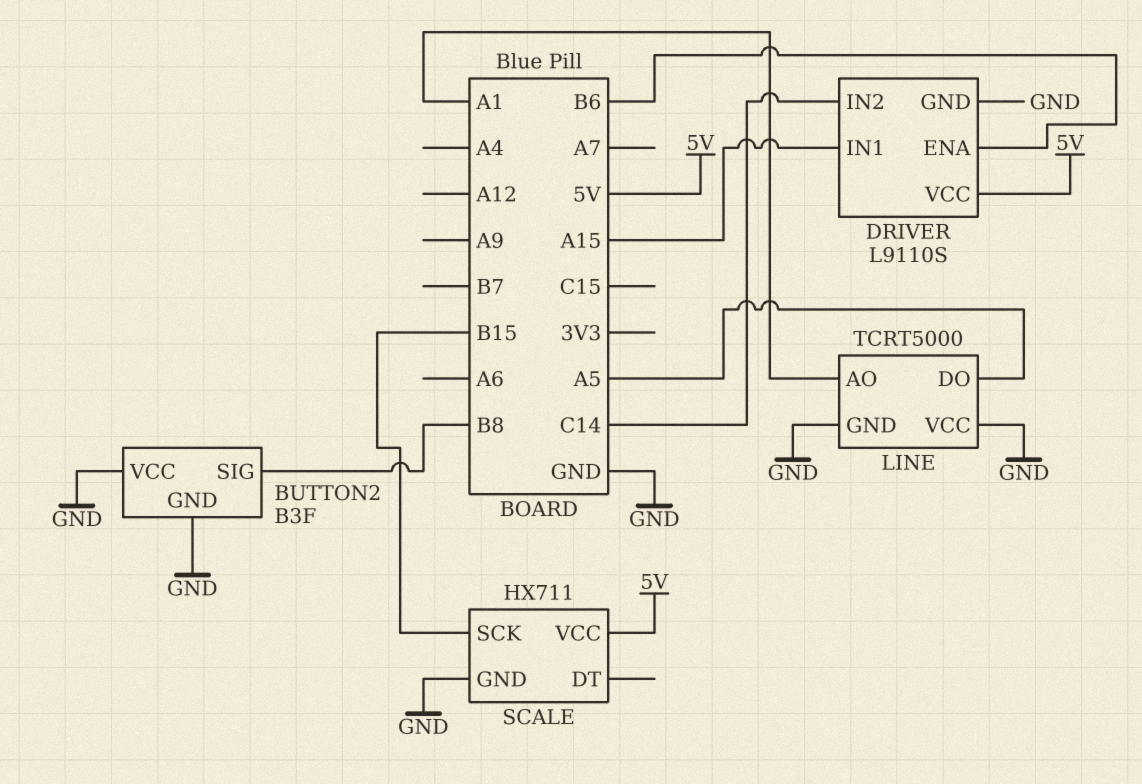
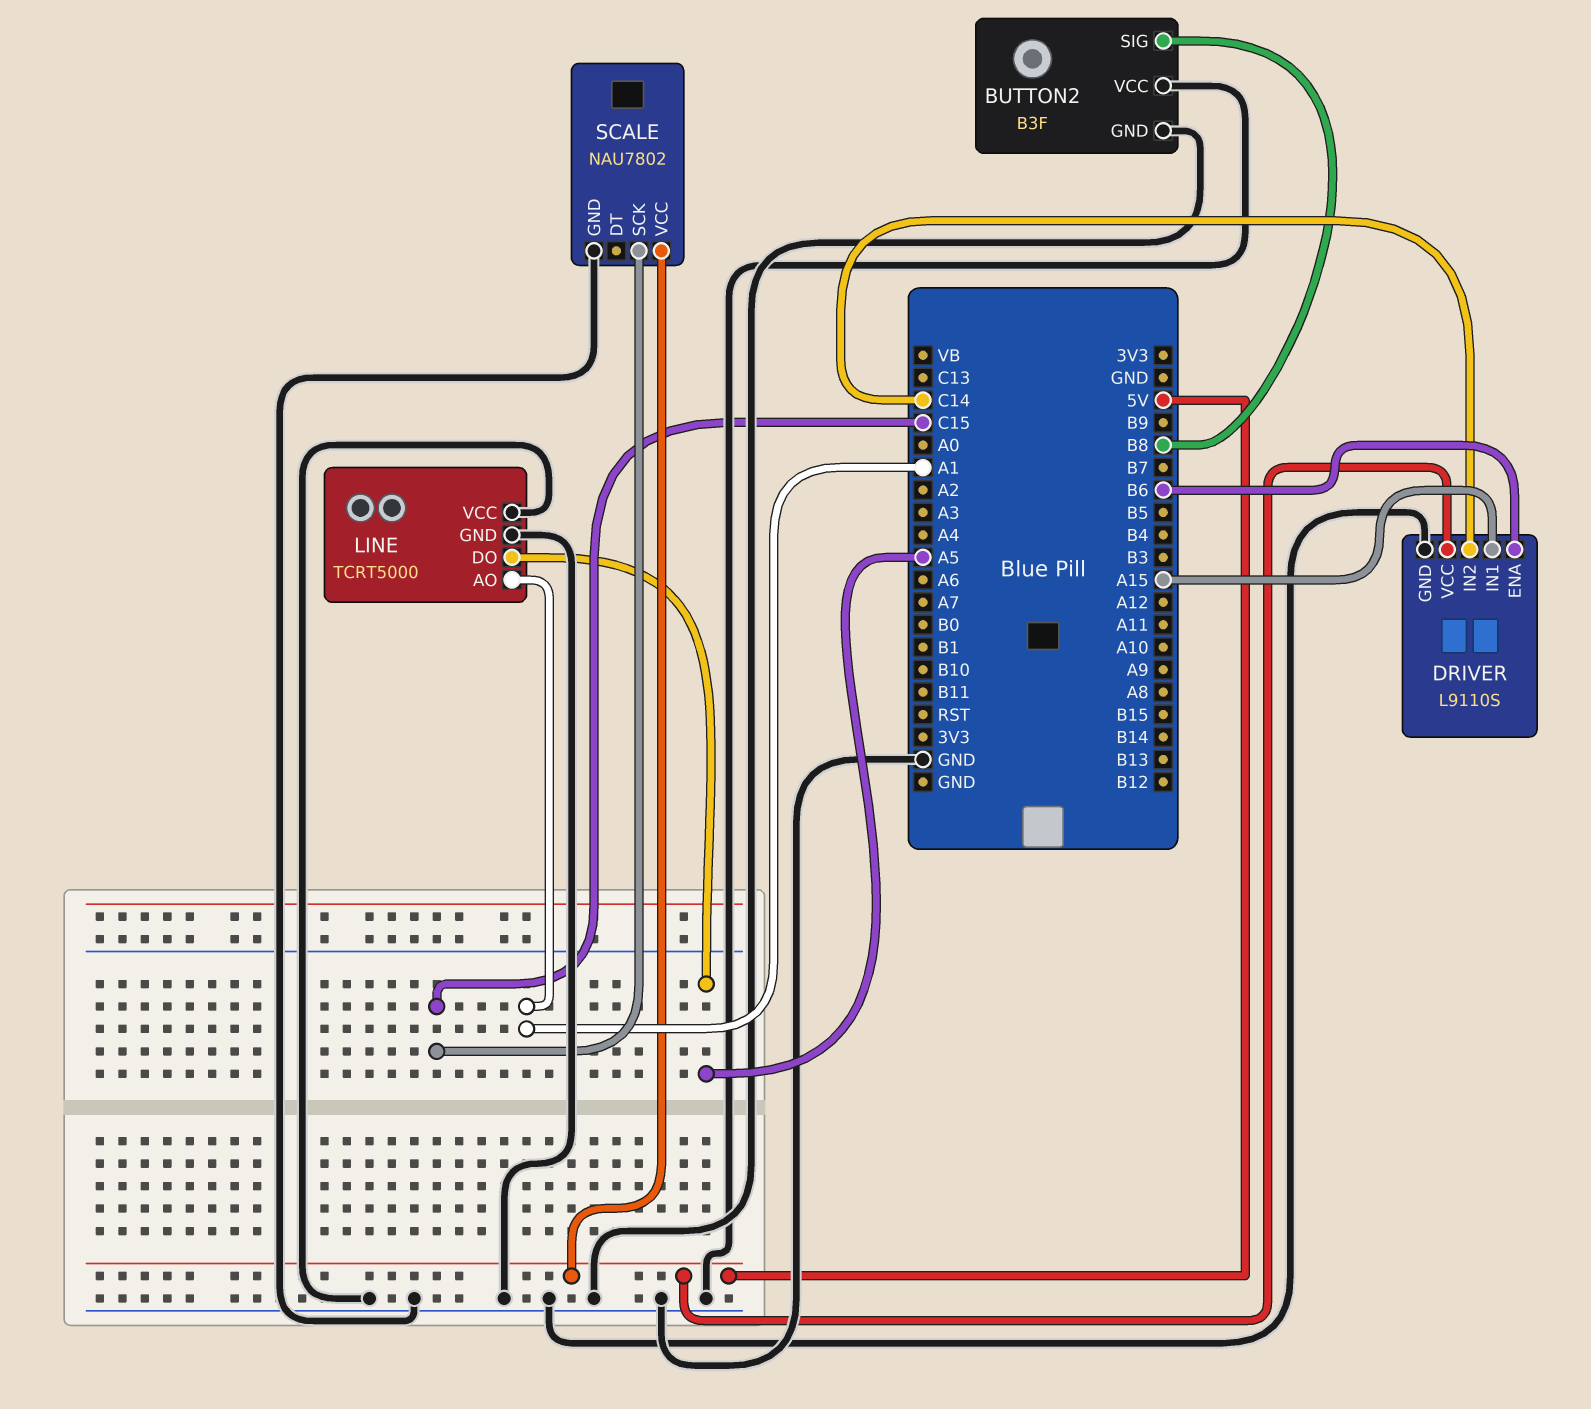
SCALE: HX711 -> NAU7802
SCALE pin SCK: B15 -> C15

